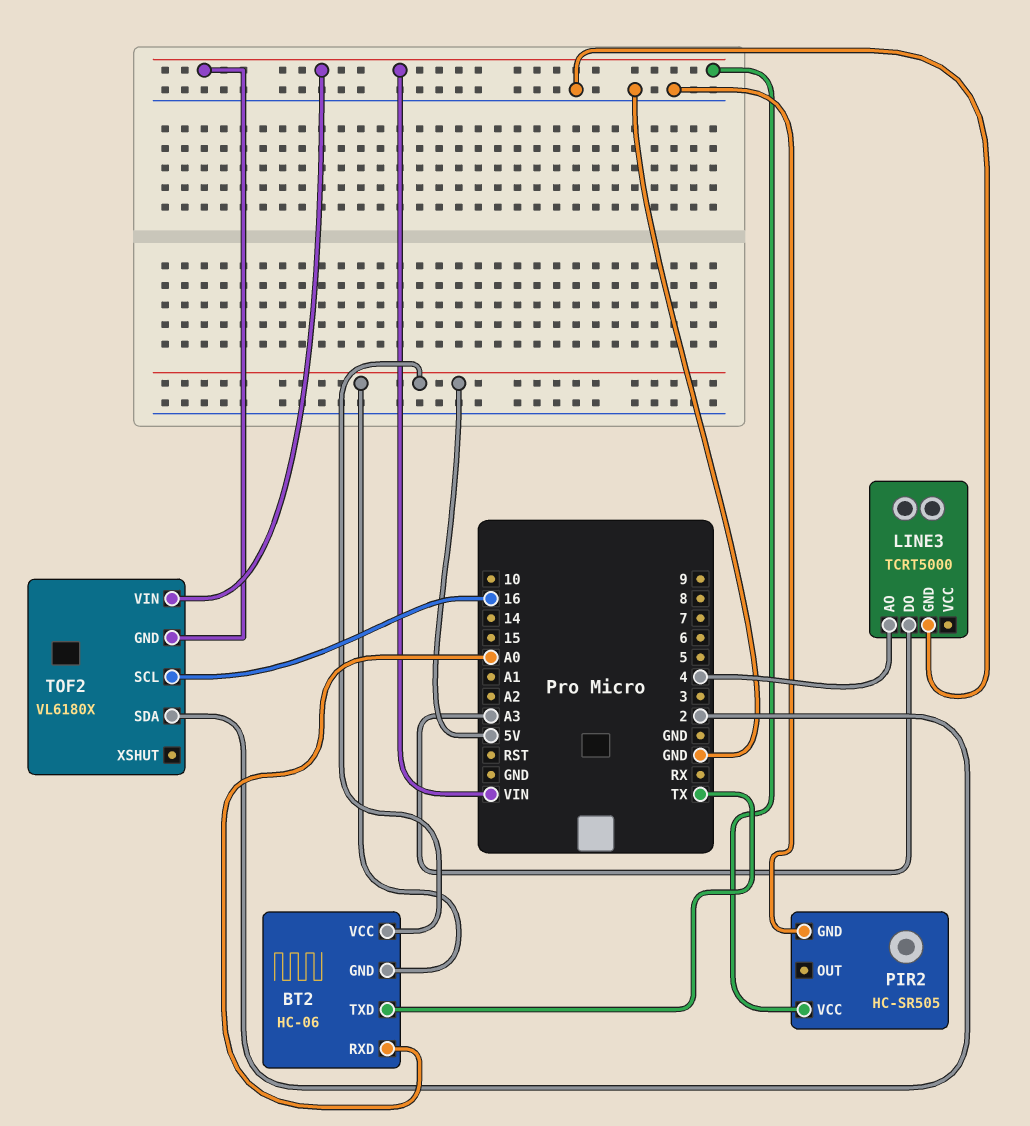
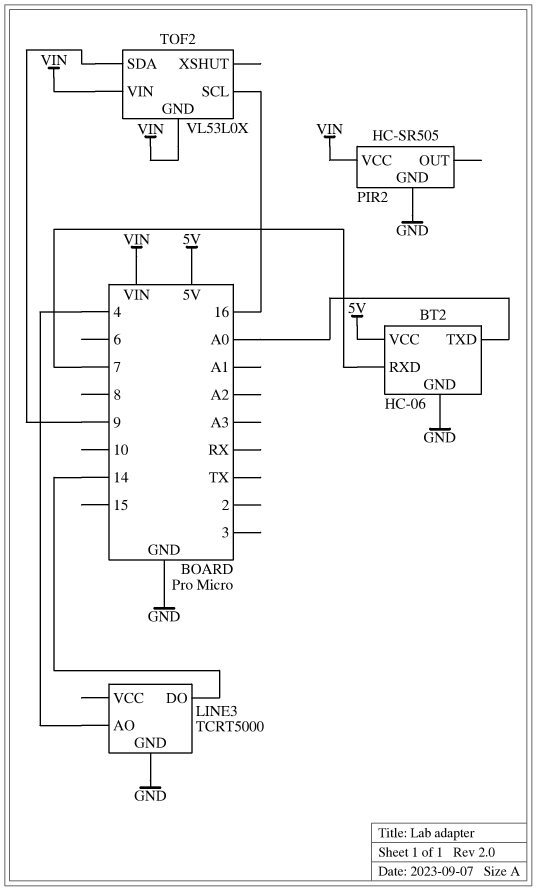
BT2 pin GND: 5V -> GND
BT2 pin RXD: A0 -> 7
BT2 pin TXD: TX -> A0
LINE3 pin DO: A3 -> 14
TOF2: VL6180X -> VL53L0X
TOF2 pin SDA: 2 -> 9

